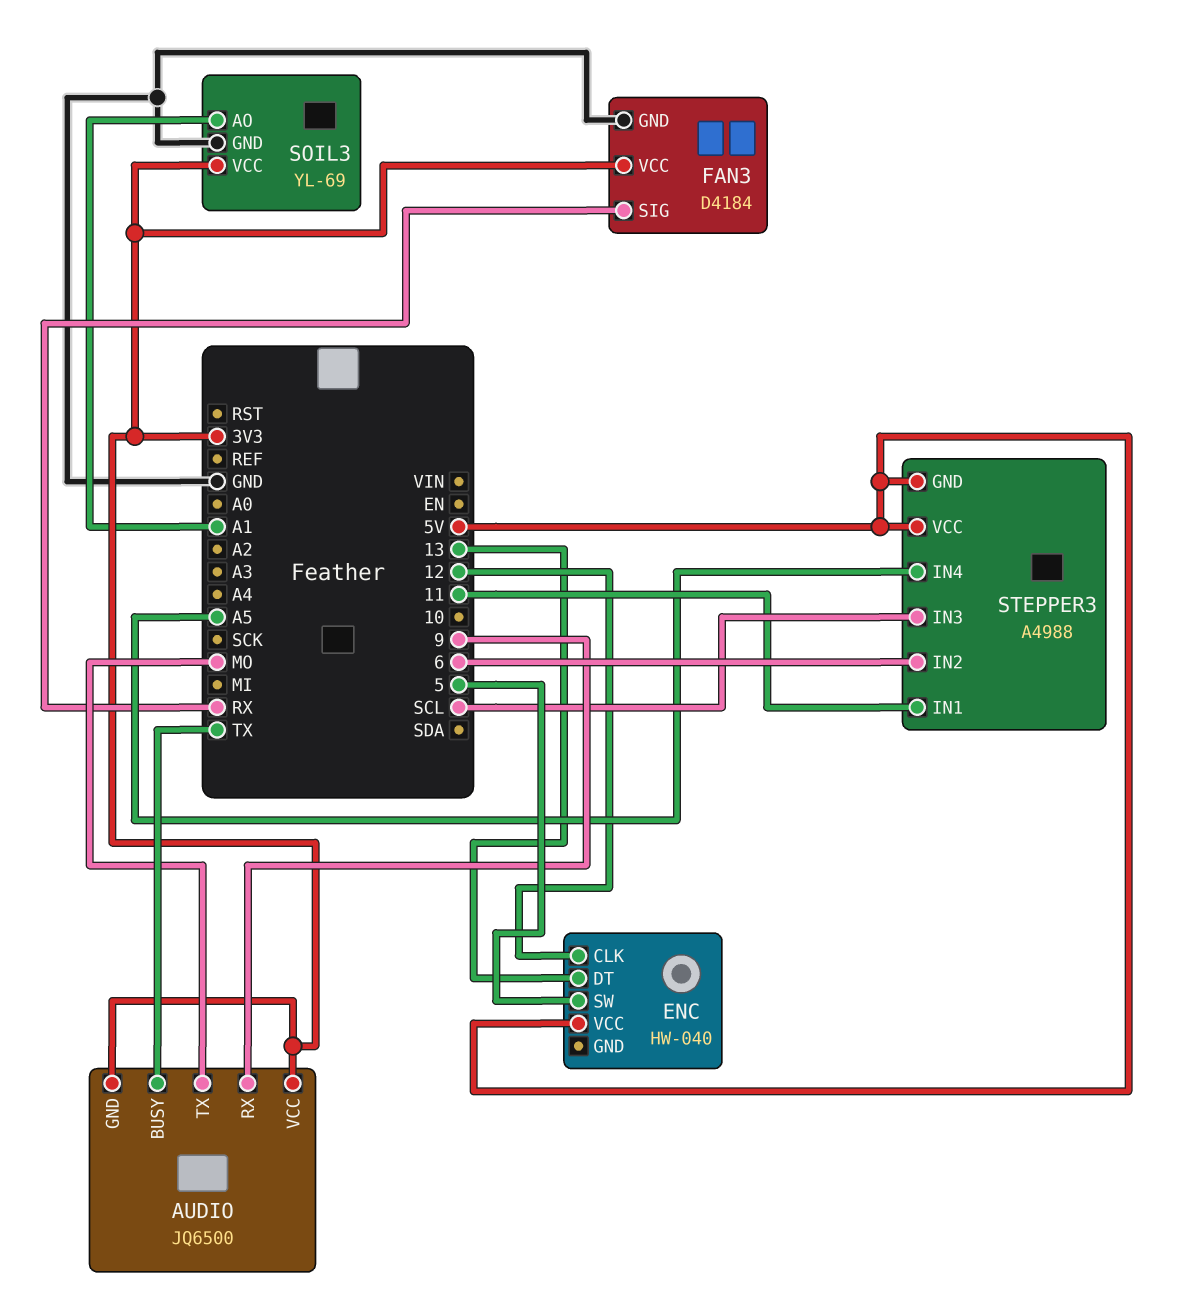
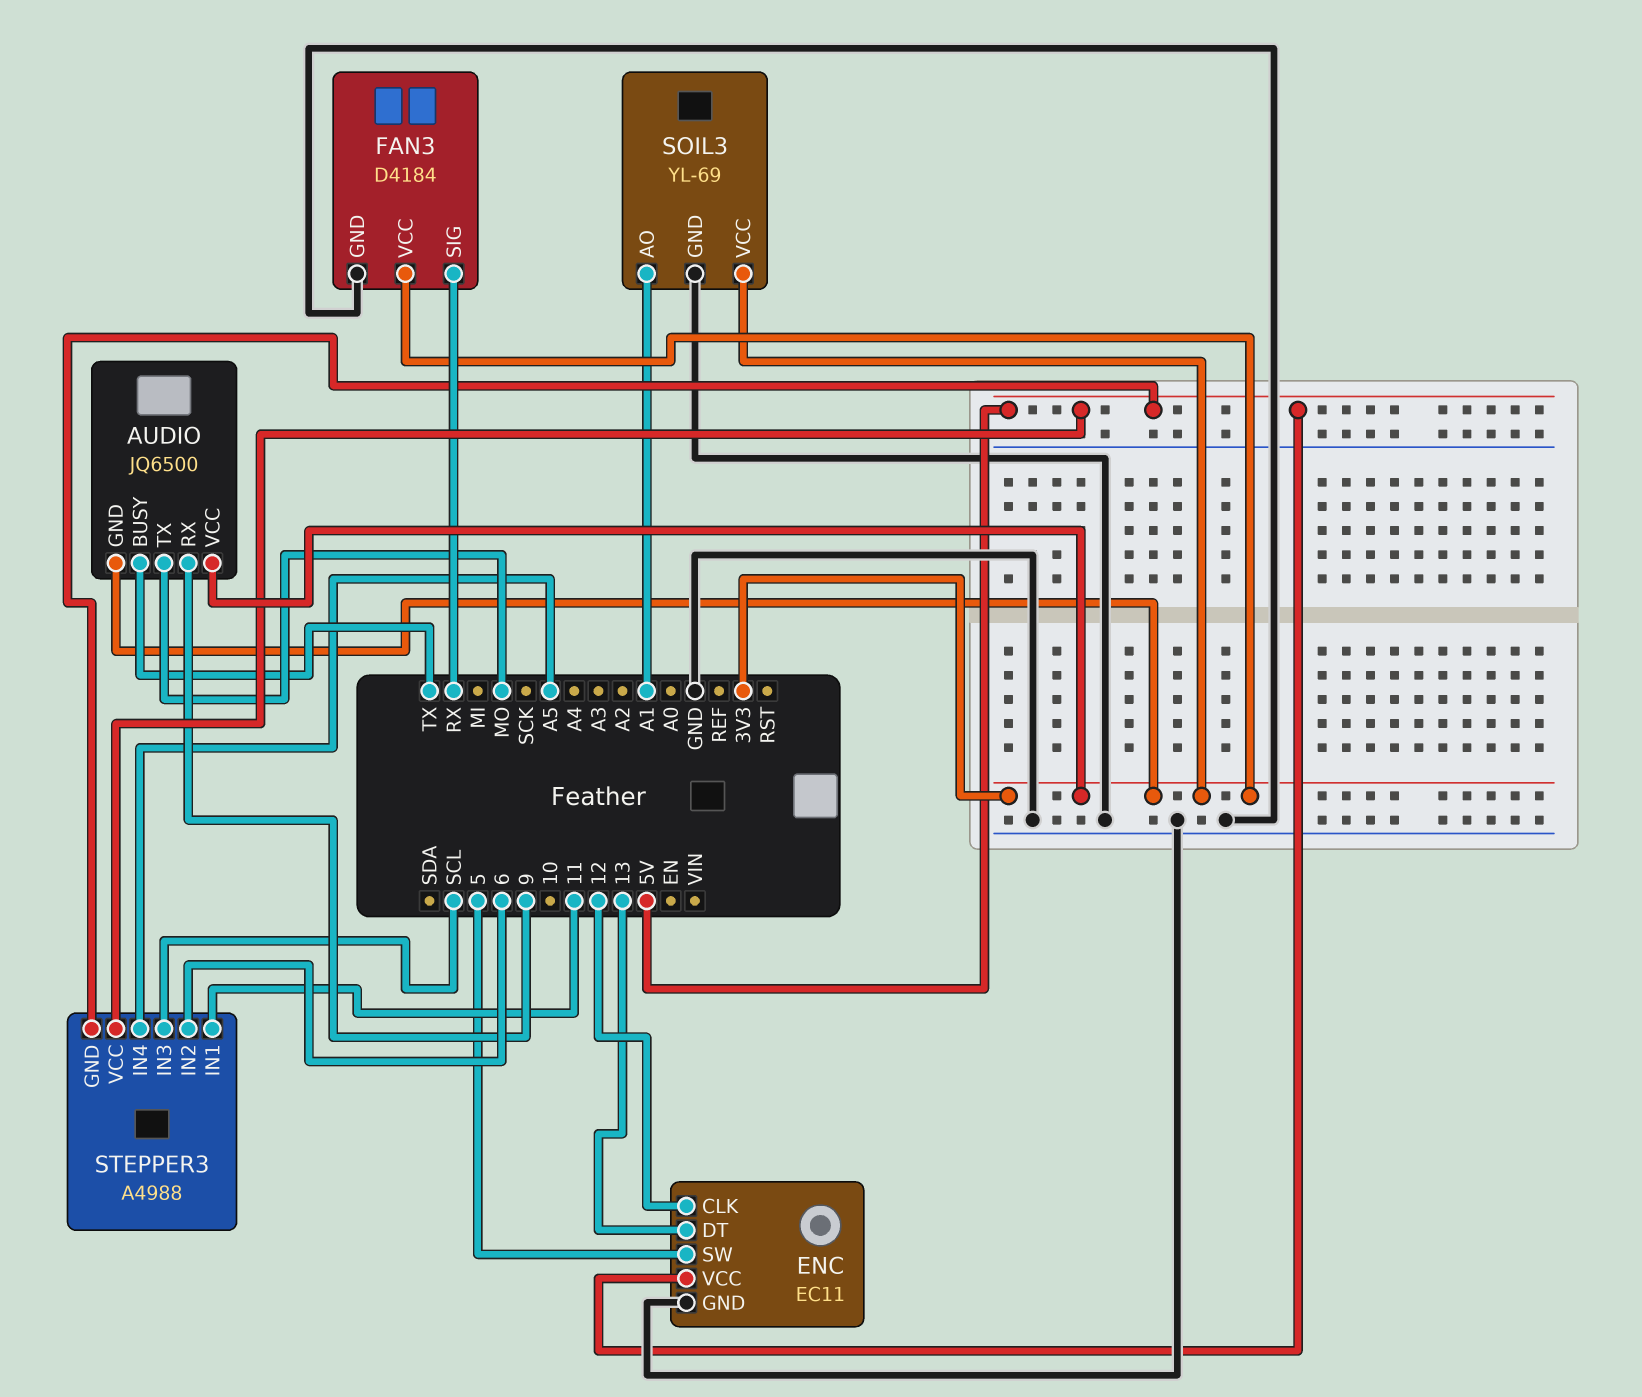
ENC: HW-040 -> EC11
ENC pin GND: none -> GND

